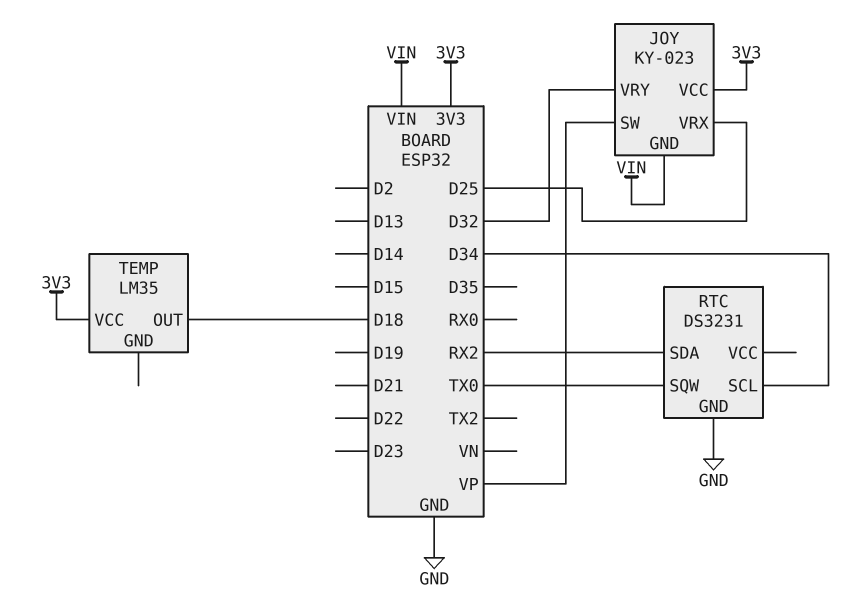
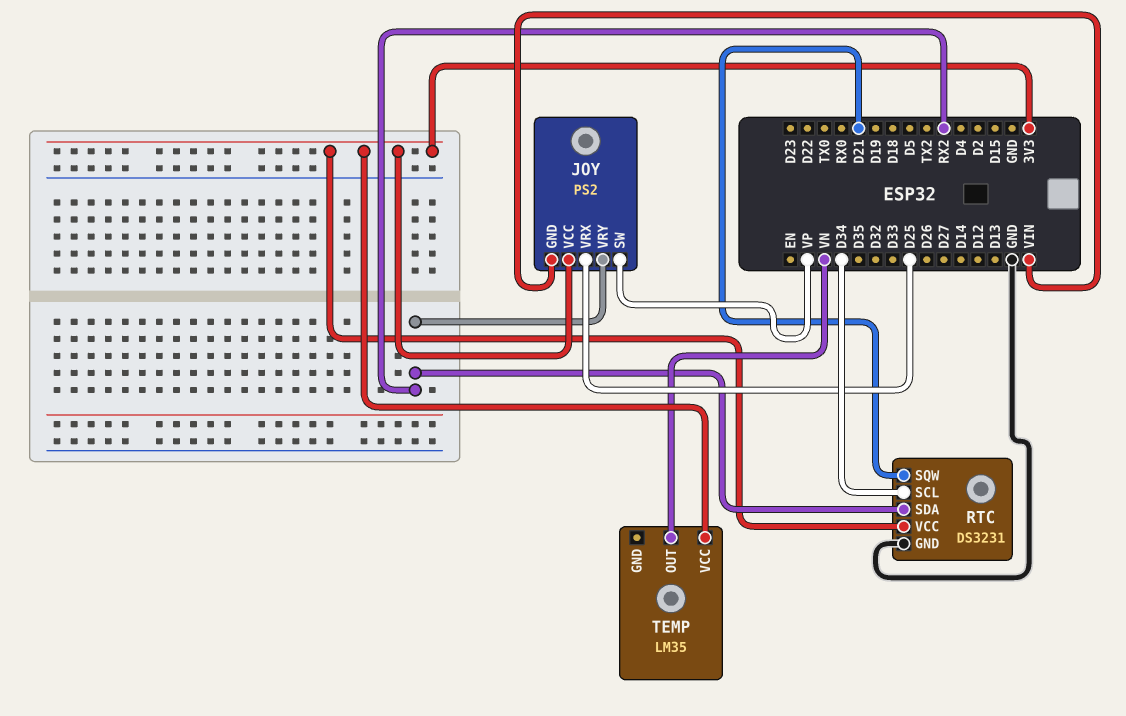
JOY: KY-023 -> PS2
JOY pin VRY: D32 -> RX2
RTC pin SQW: TX0 -> D21
RTC pin VCC: none -> 3V3
TEMP pin OUT: D18 -> VN

